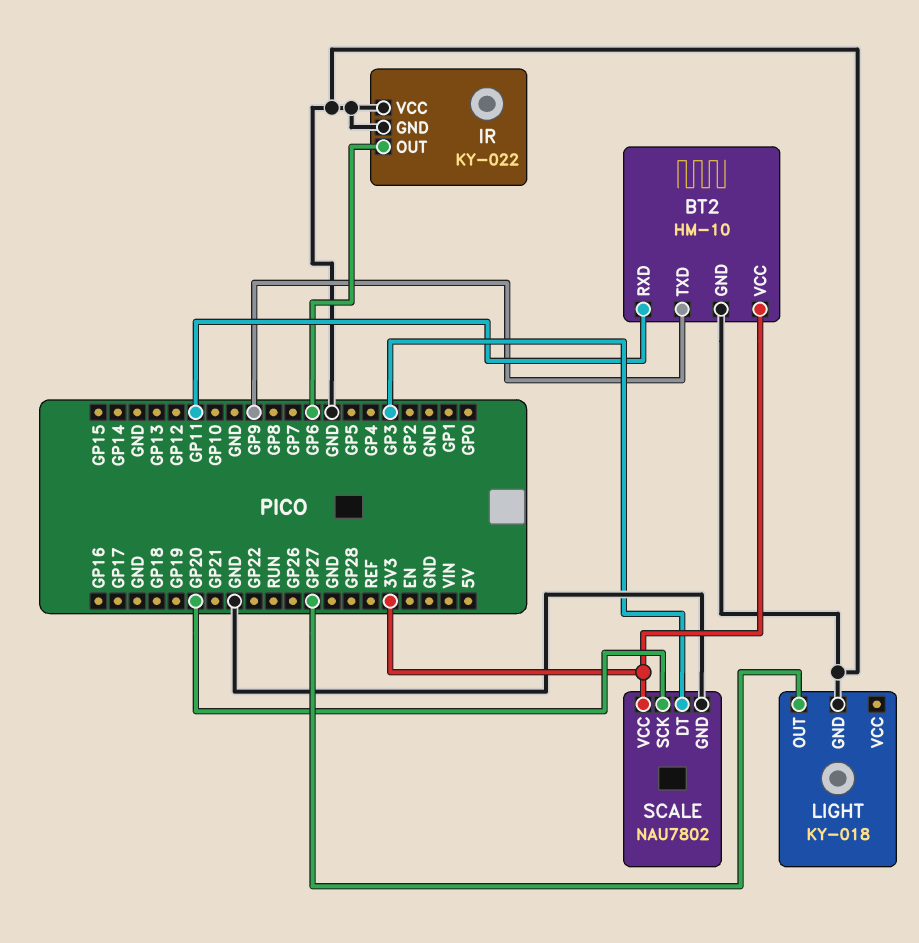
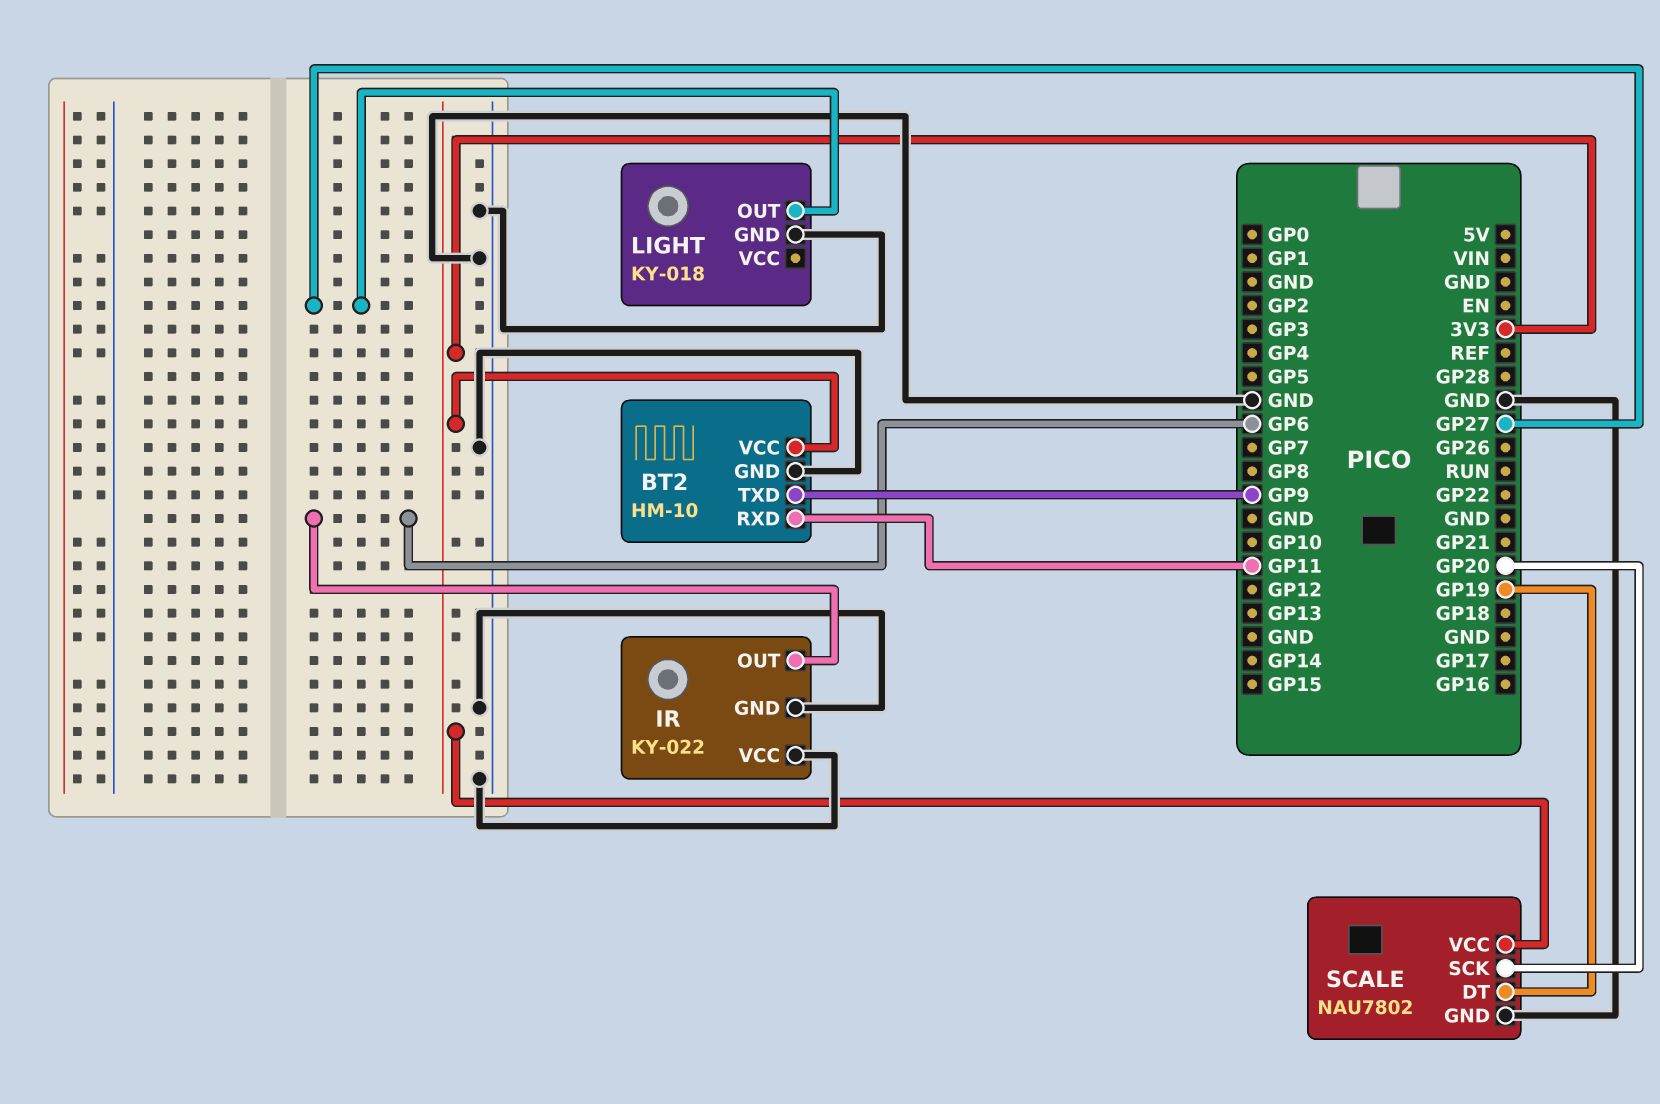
SCALE pin DT: GP3 -> GP19

